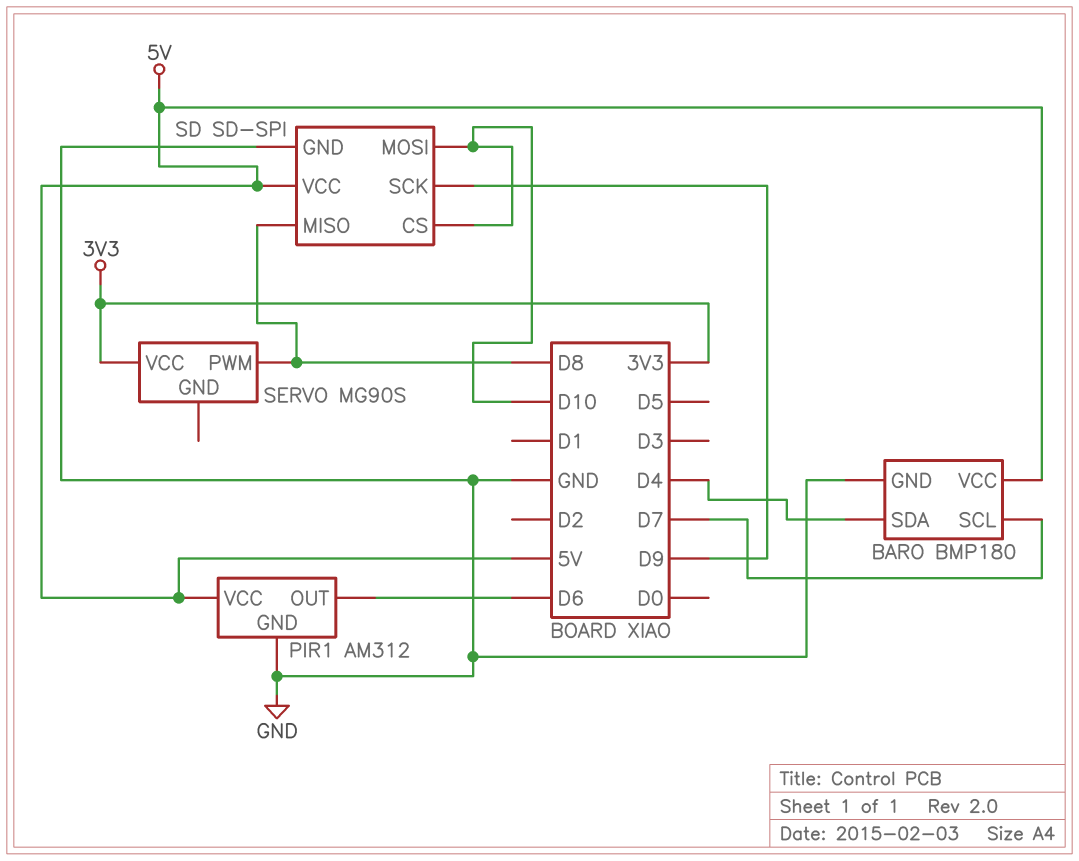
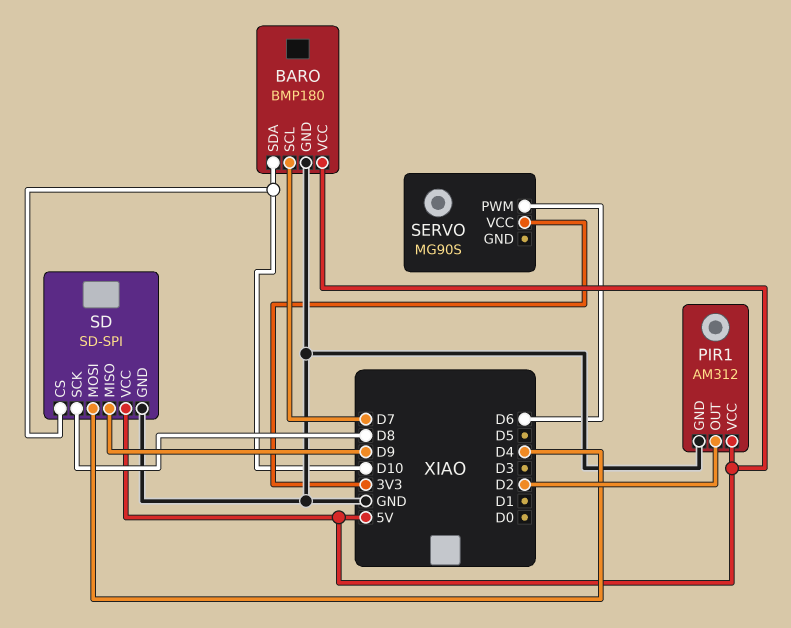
BARO pin SDA: D4 -> D10
PIR1 pin OUT: D6 -> D2
SD pin MISO: D8 -> D9
SD pin MOSI: D10 -> D4
SD pin SCK: D9 -> D8
SERVO pin PWM: D8 -> D6

